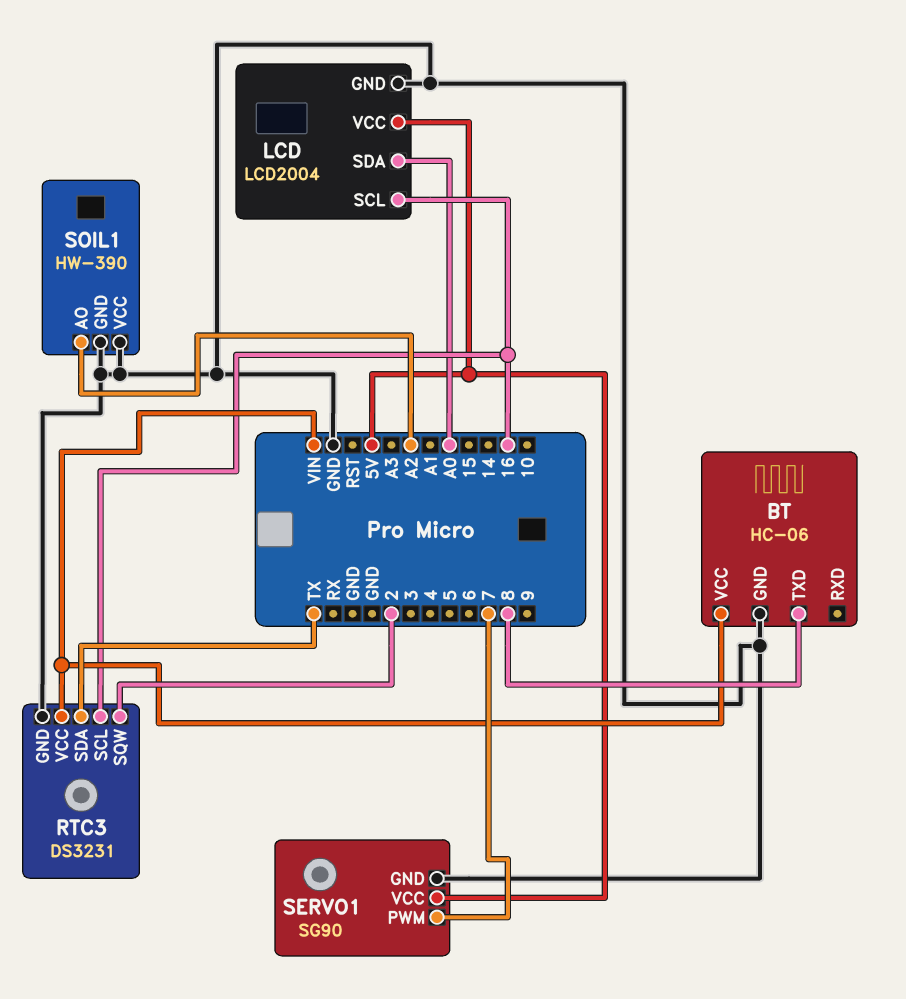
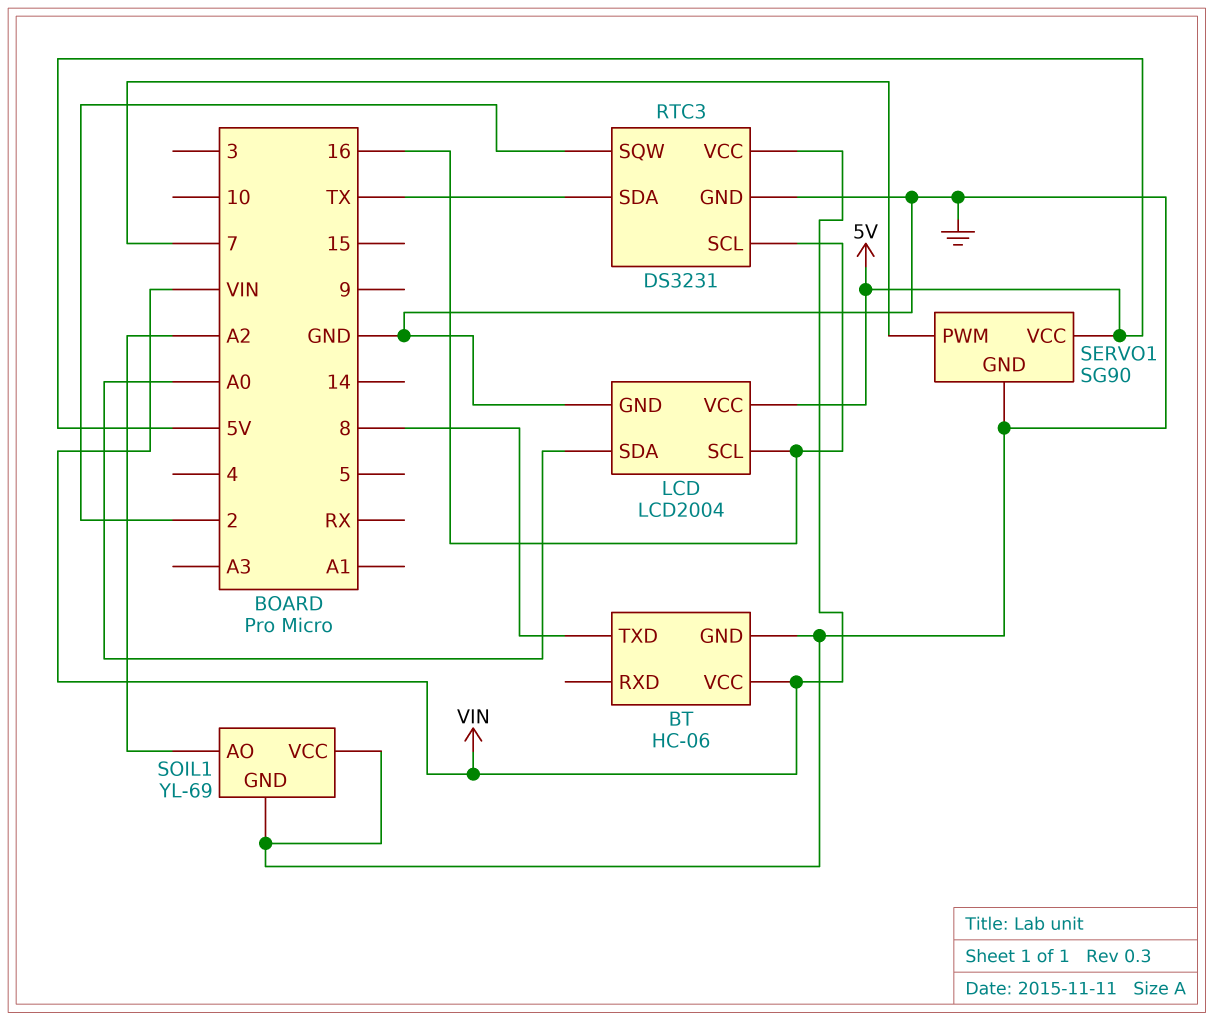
SOIL1: HW-390 -> YL-69

